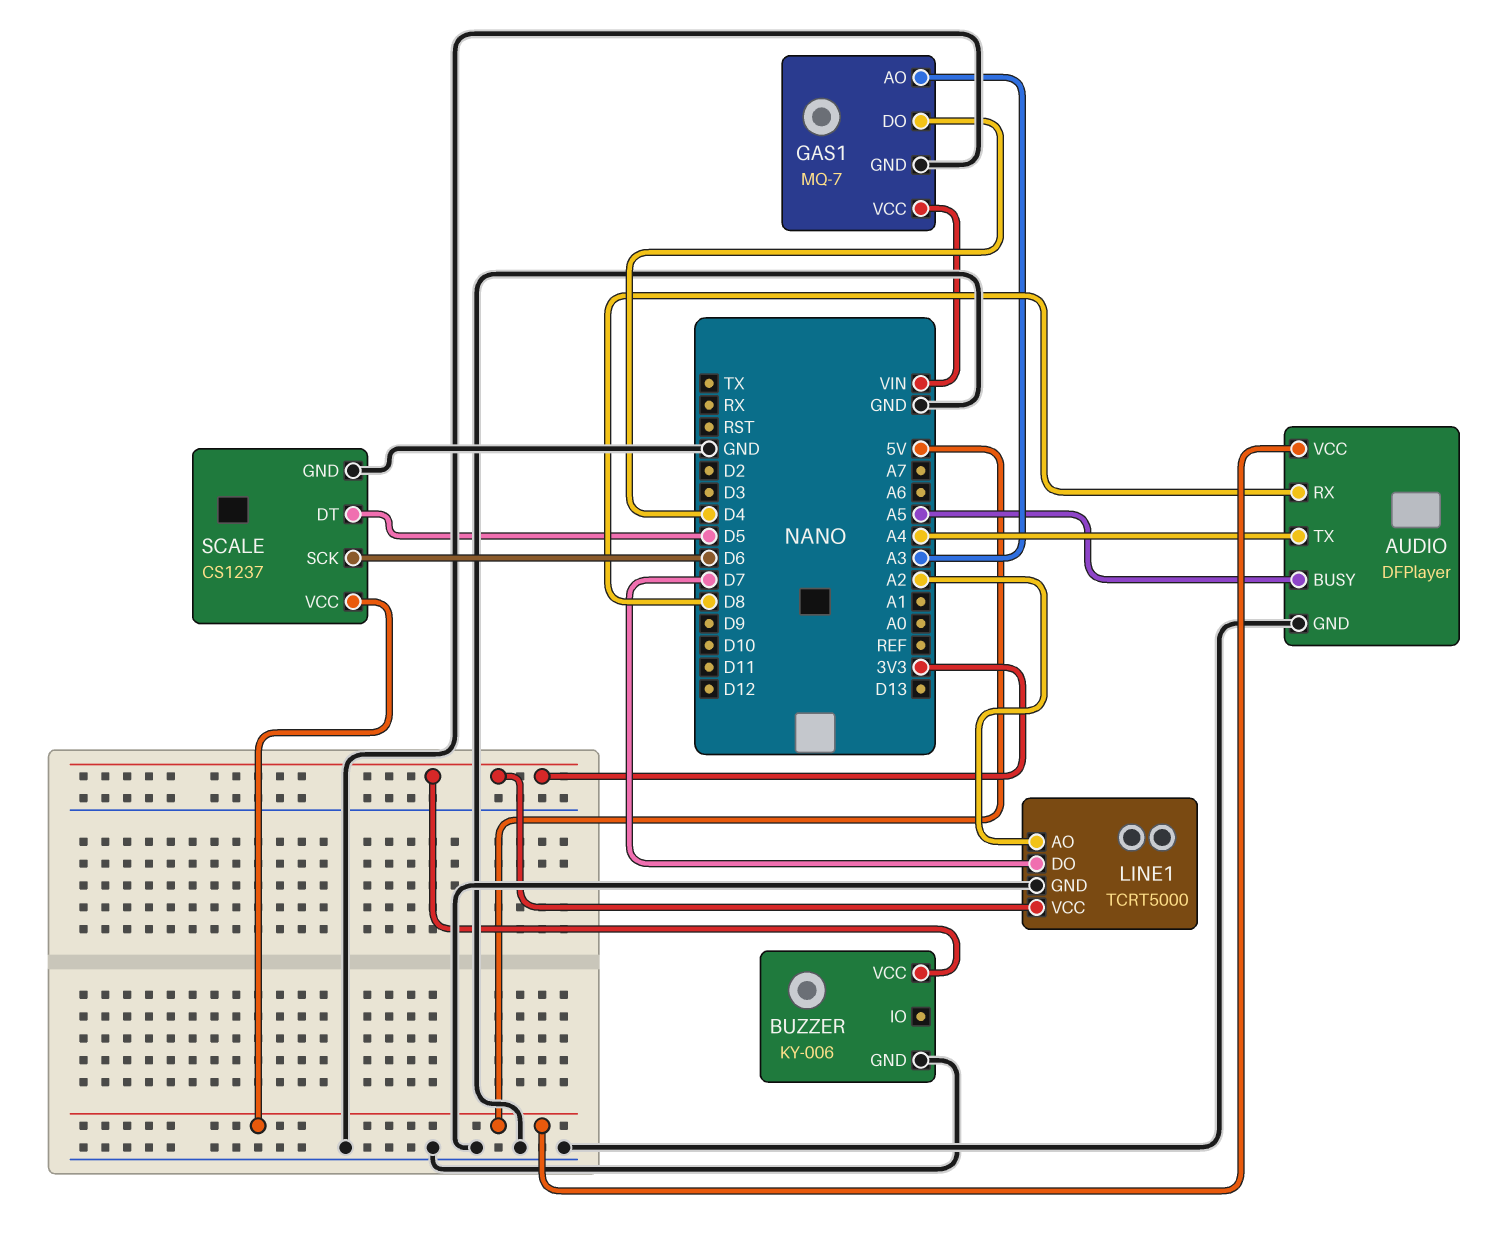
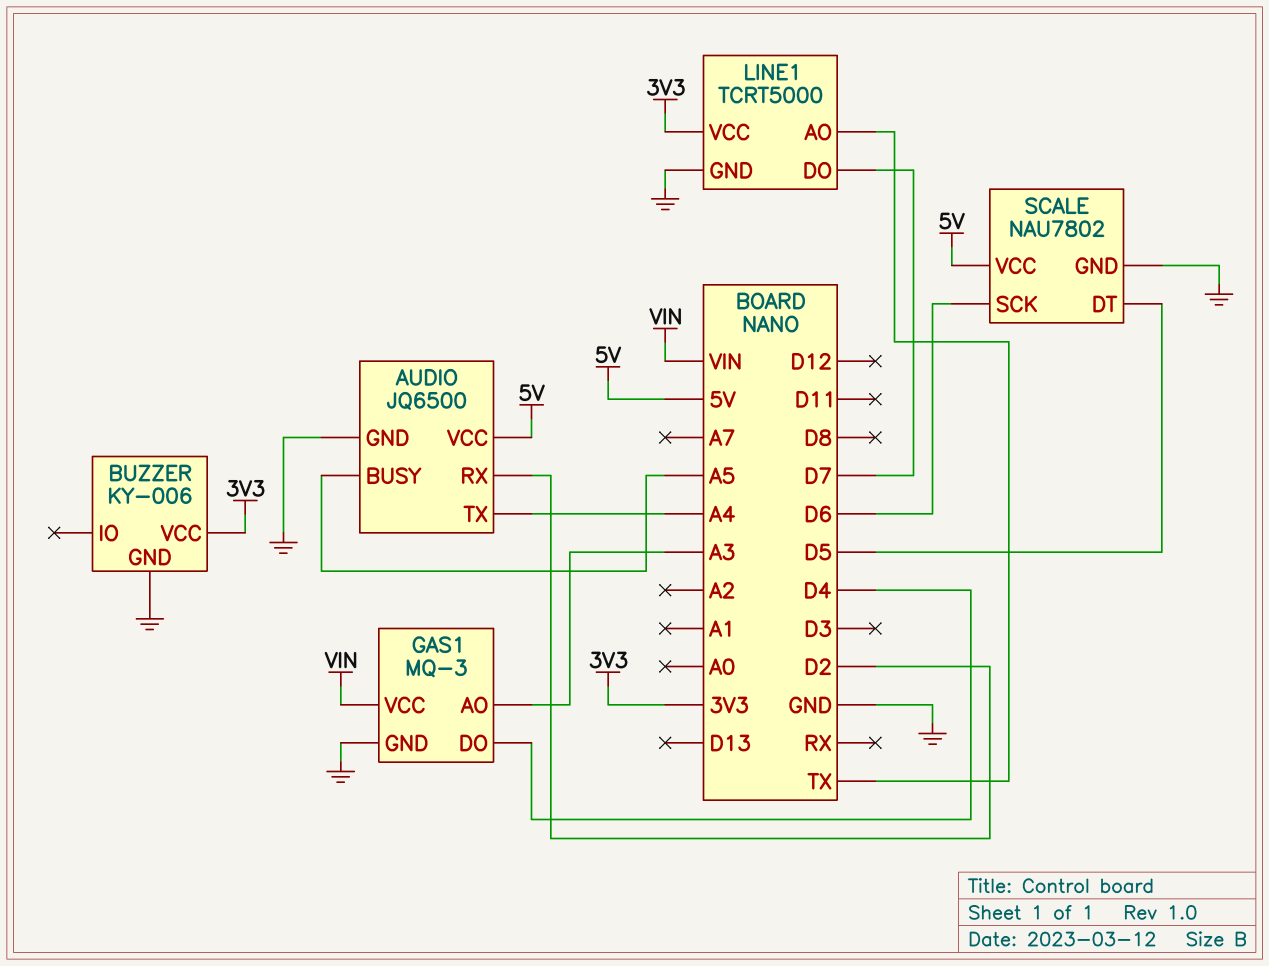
AUDIO: DFPlayer -> JQ6500
AUDIO pin RX: D8 -> D2
GAS1: MQ-7 -> MQ-3
LINE1 pin AO: A2 -> TX
SCALE: CS1237 -> NAU7802

